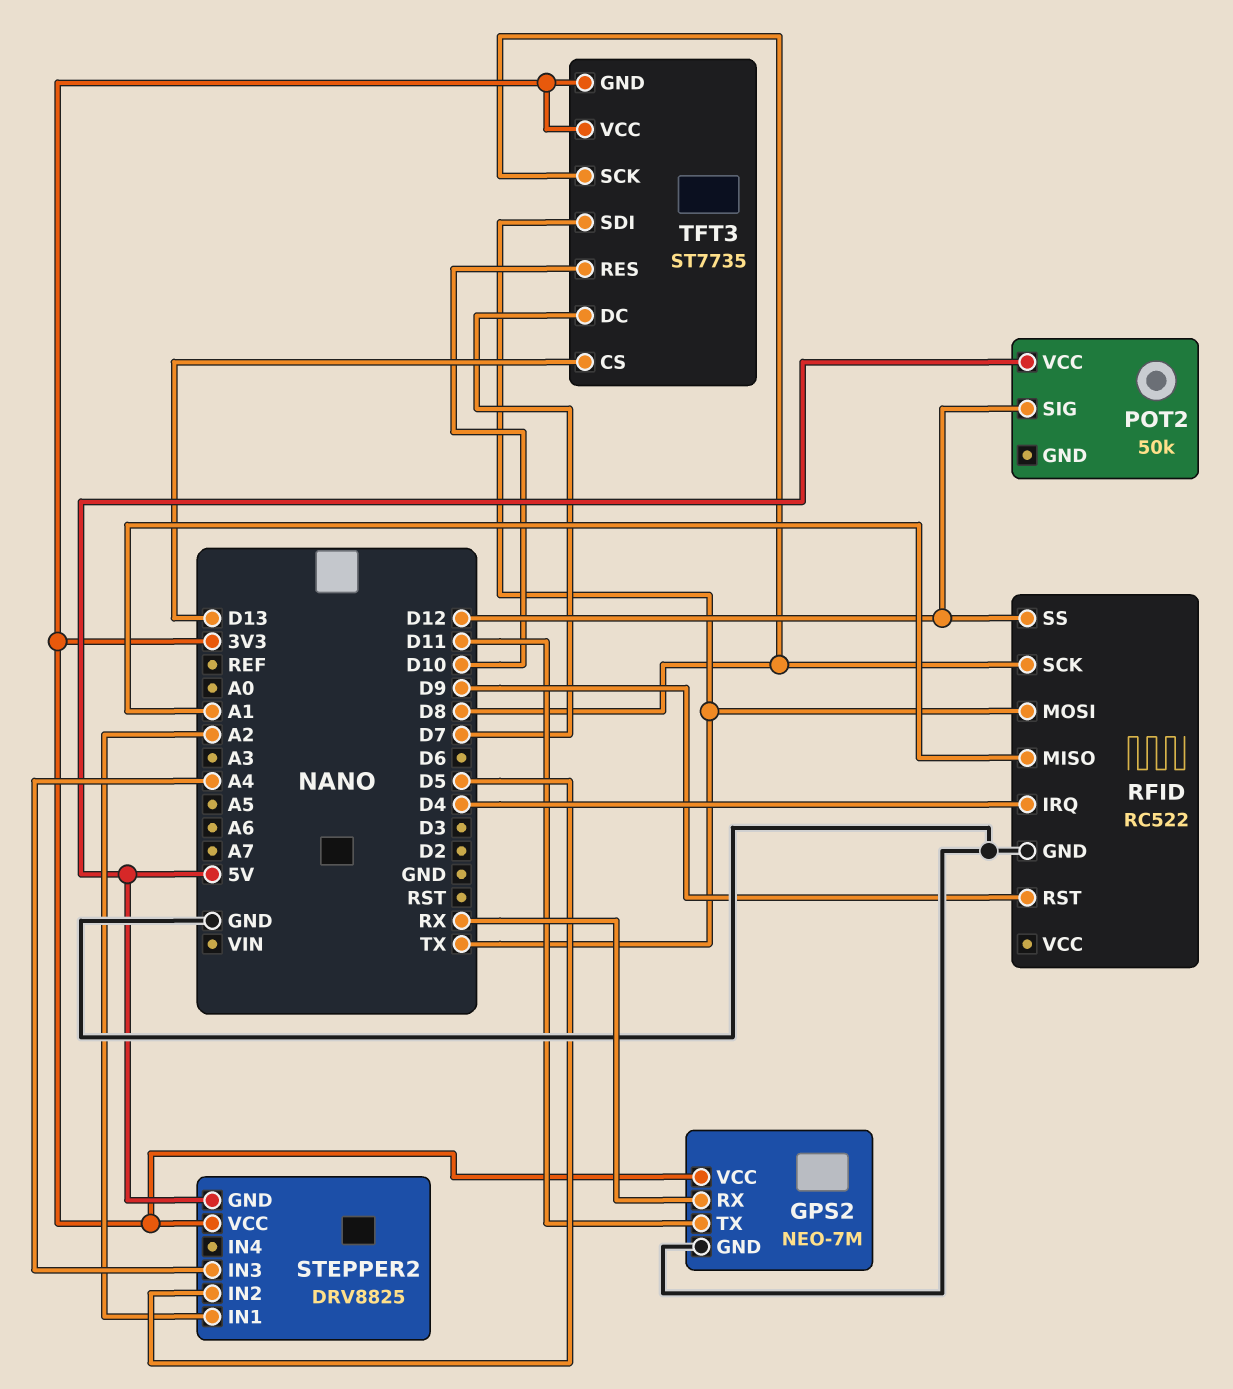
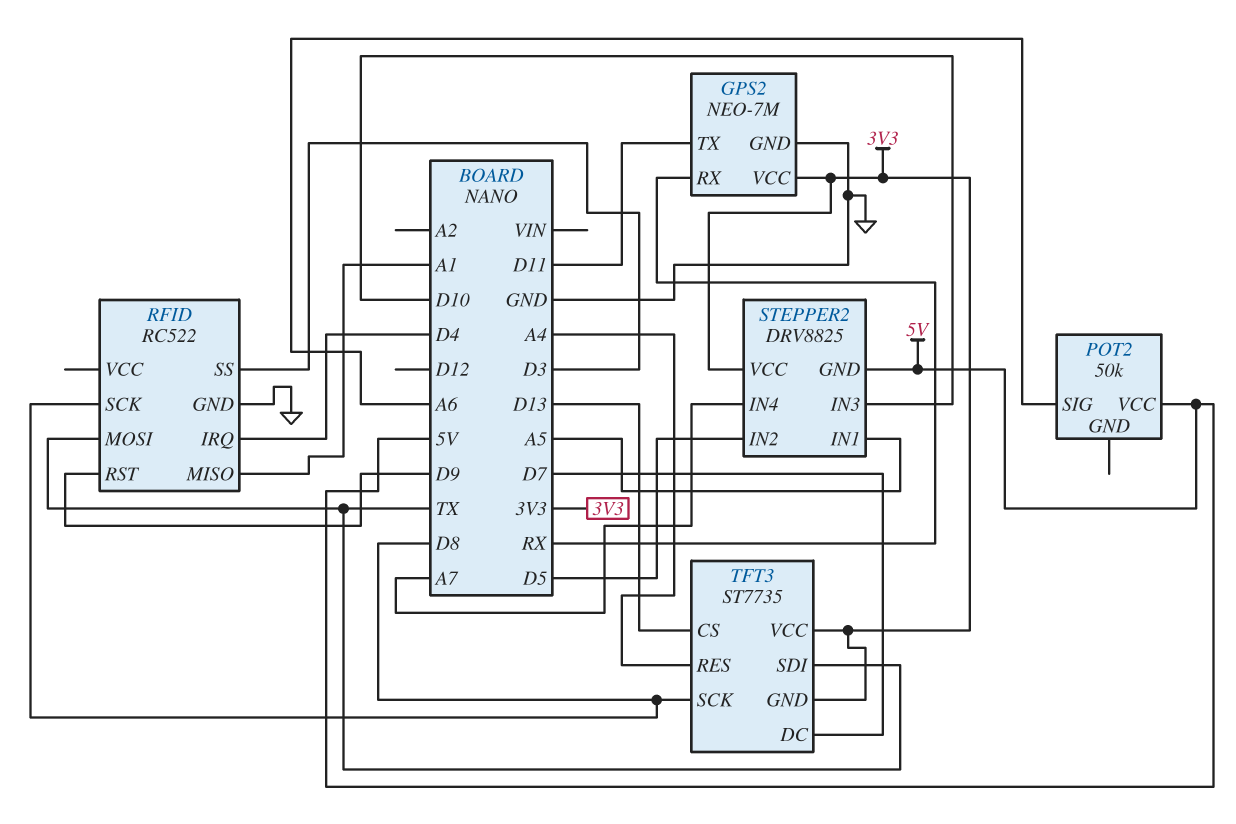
POT2 pin SIG: D12 -> A6
RFID pin SS: D12 -> D3
STEPPER2 pin IN1: A2 -> A5
STEPPER2 pin IN3: A4 -> D10
STEPPER2 pin IN4: none -> A7
TFT3 pin RES: D10 -> A4

